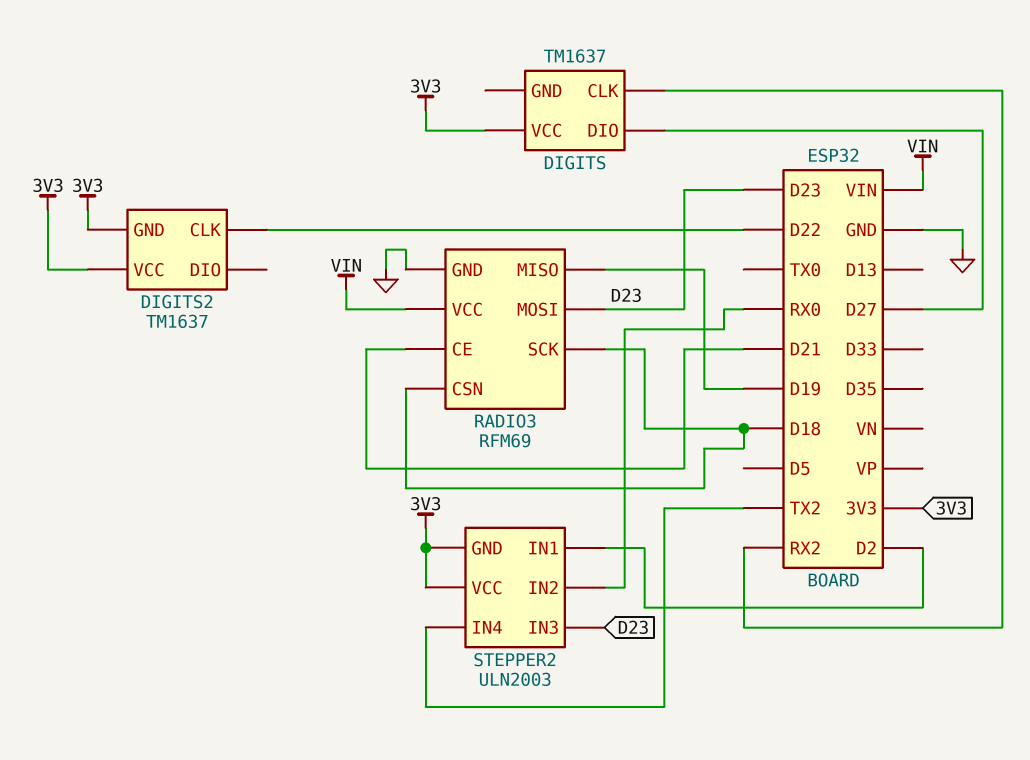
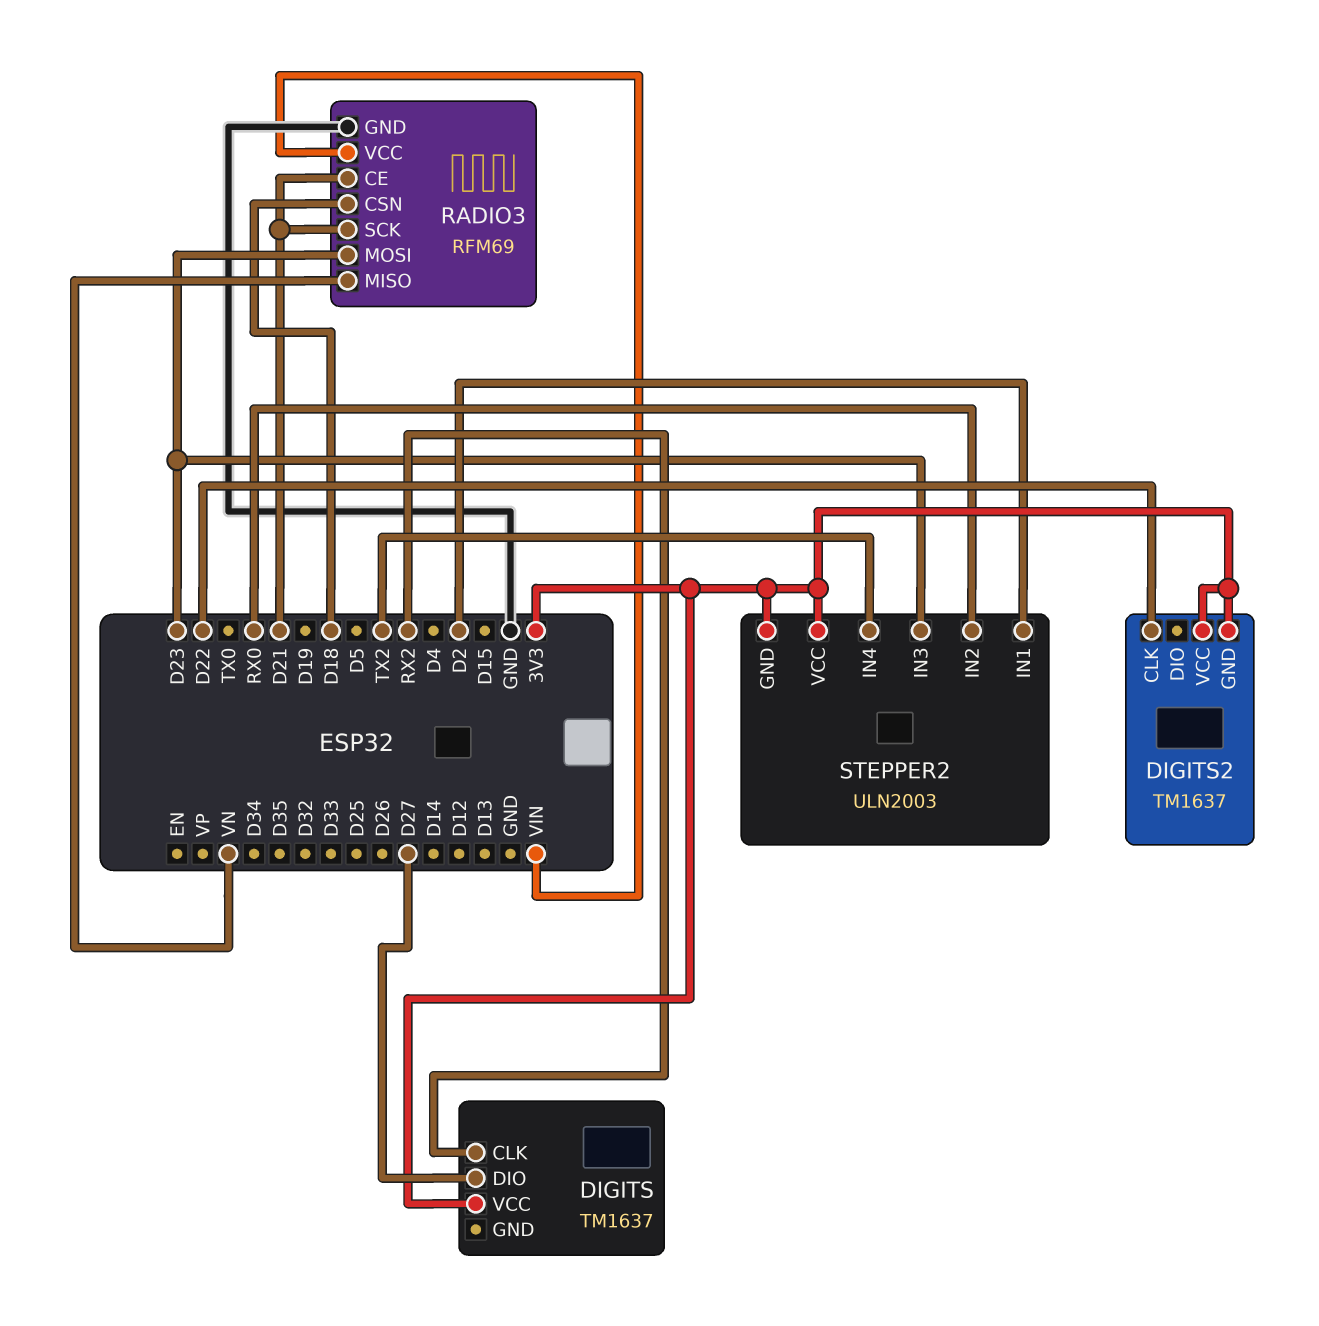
RADIO3 pin MISO: D19 -> VN
RADIO3 pin SCK: D18 -> D21

